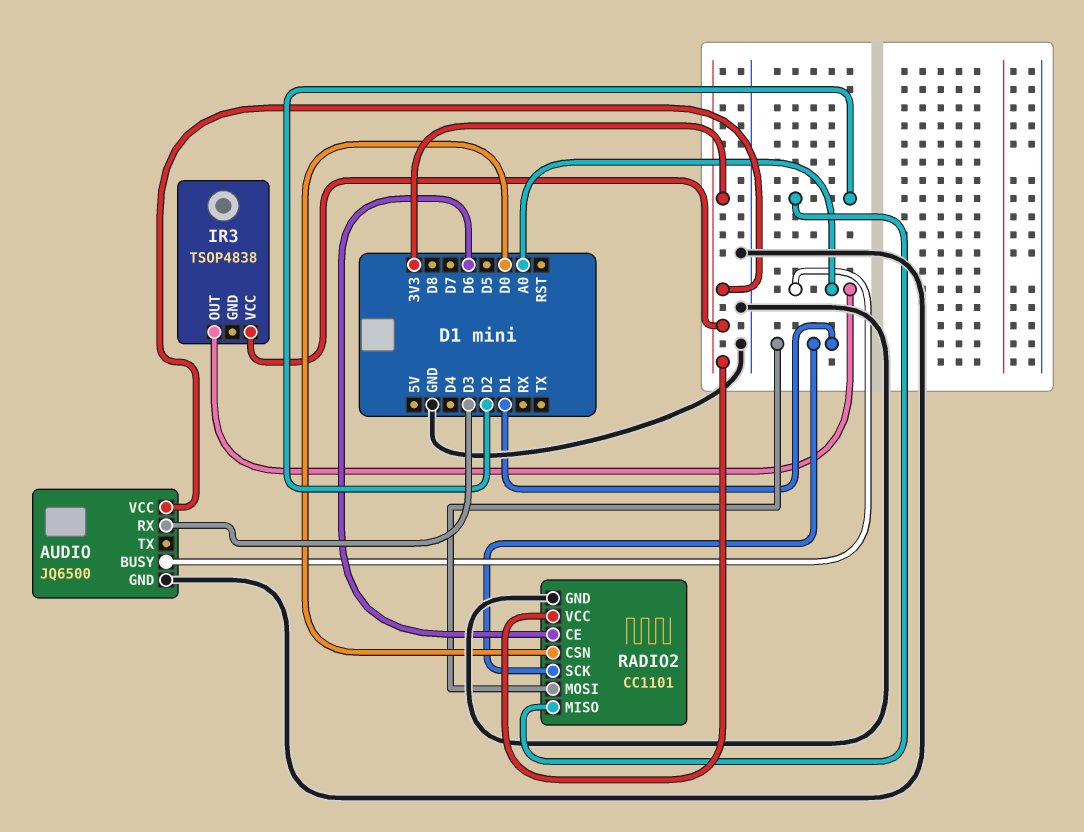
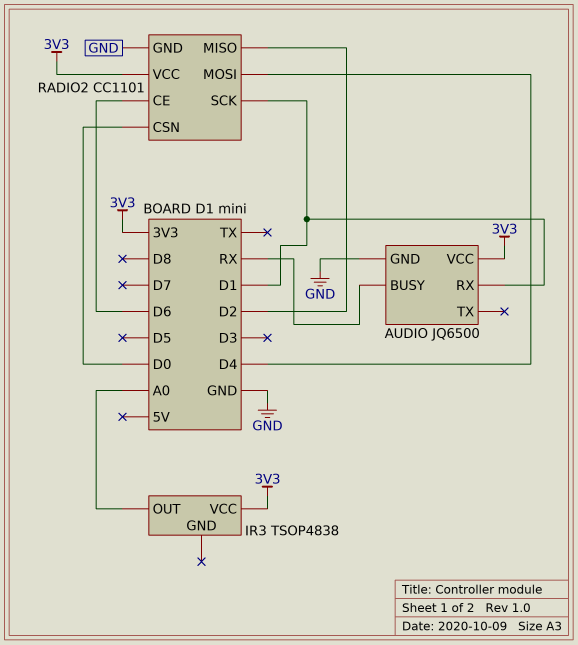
AUDIO pin BUSY: A0 -> RX
AUDIO pin RX: D3 -> D1
RADIO2 pin MOSI: D1 -> D4

